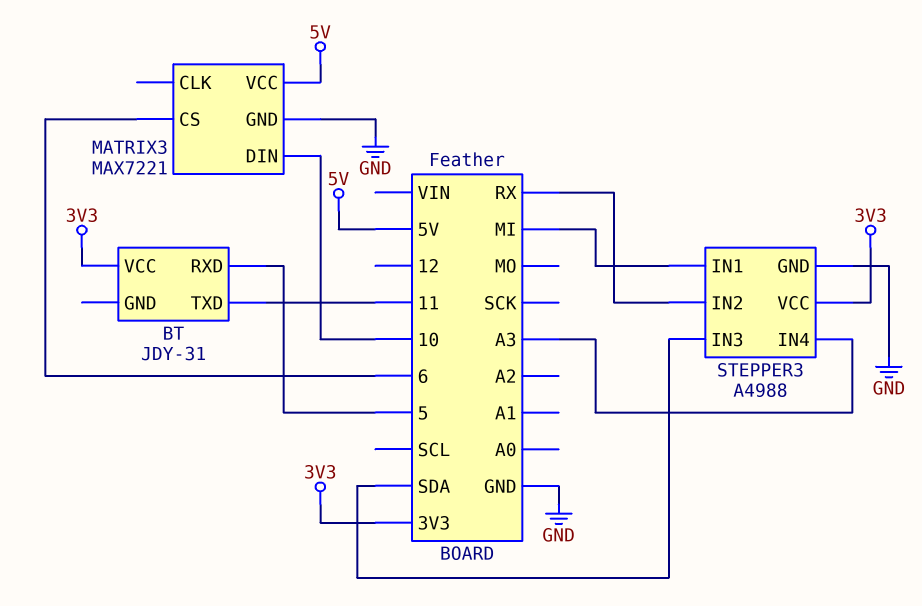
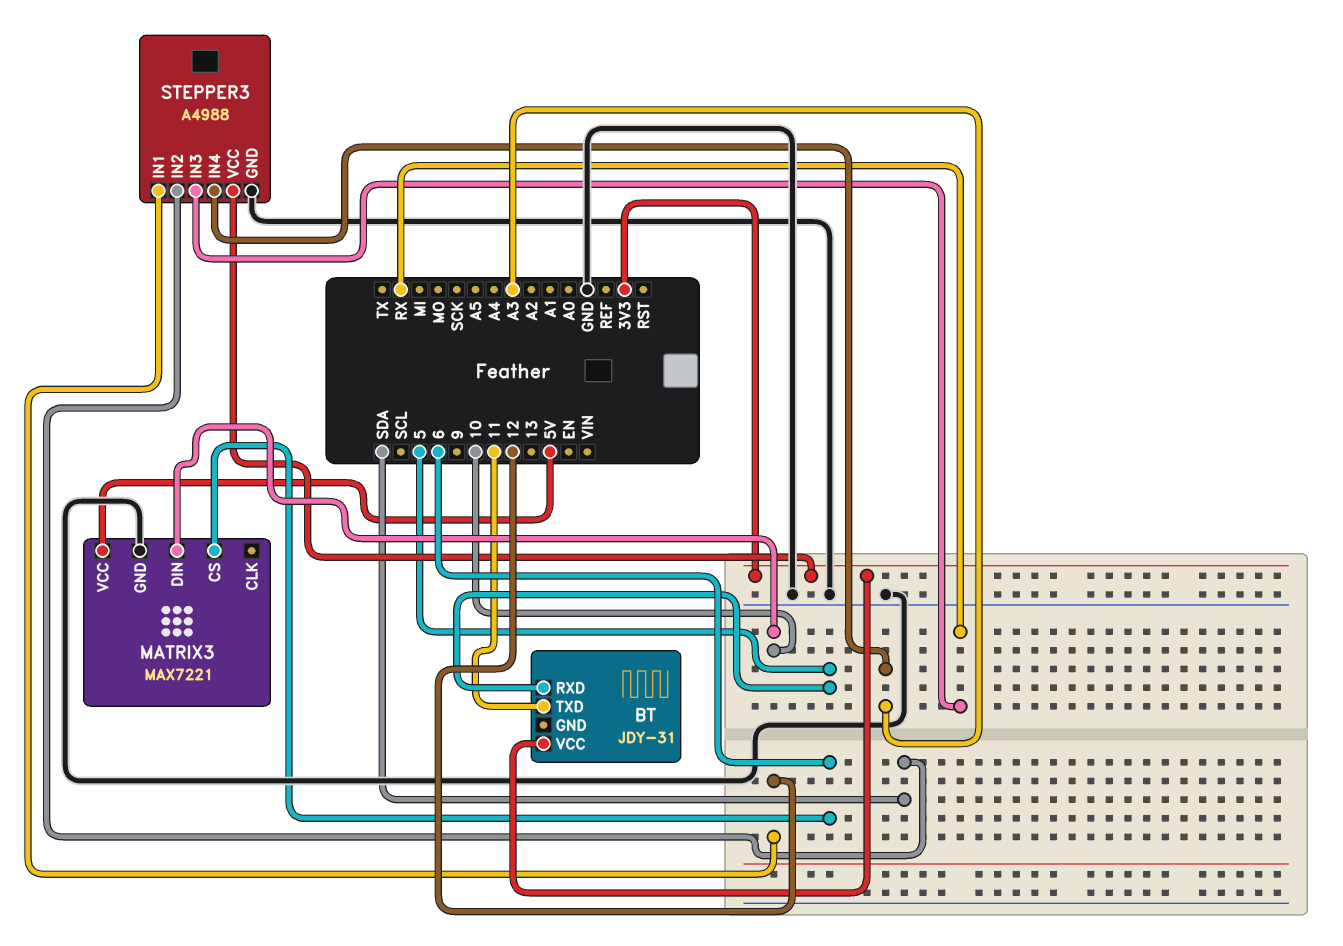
STEPPER3 pin IN1: MI -> 12
STEPPER3 pin IN2: RX -> SDA
STEPPER3 pin IN3: SDA -> RX

